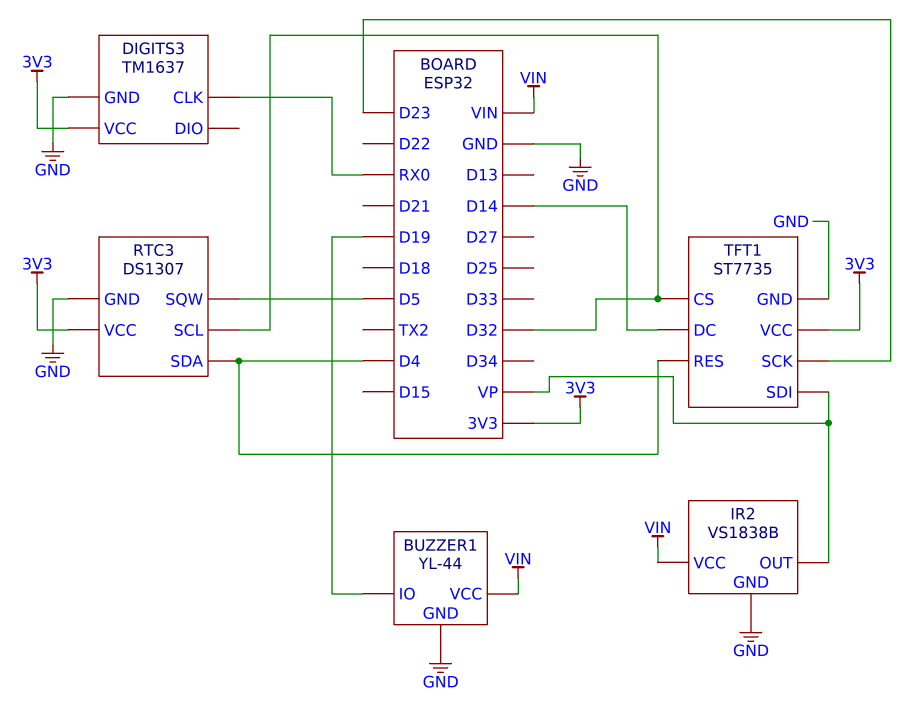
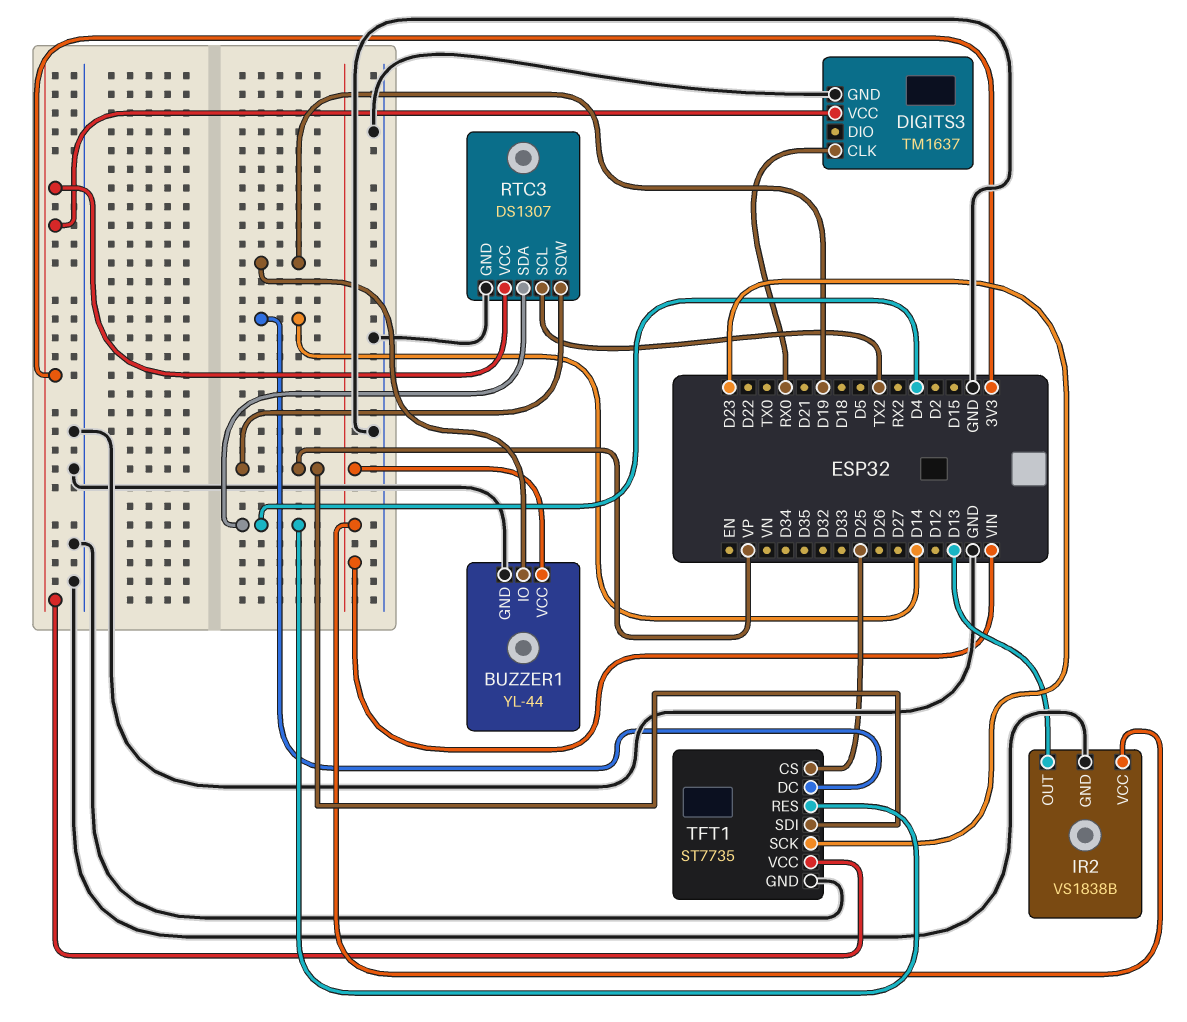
IR2 pin OUT: VP -> D13
RTC3 pin SCL: D32 -> TX2
RTC3 pin SQW: D5 -> VP
TFT1 pin CS: D32 -> D25

